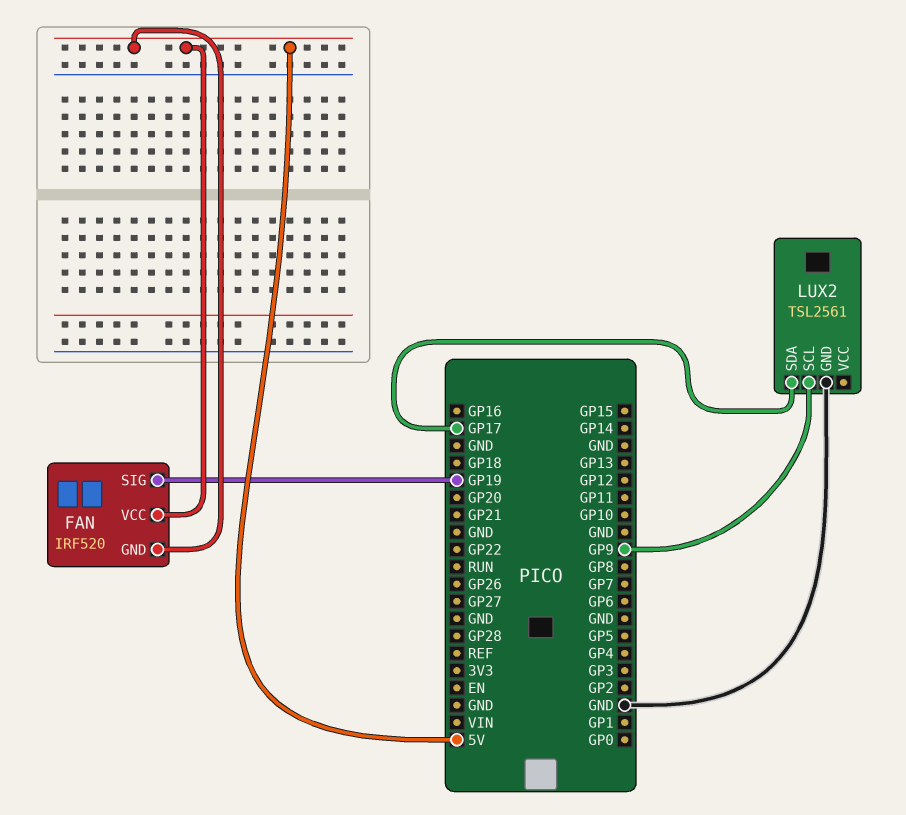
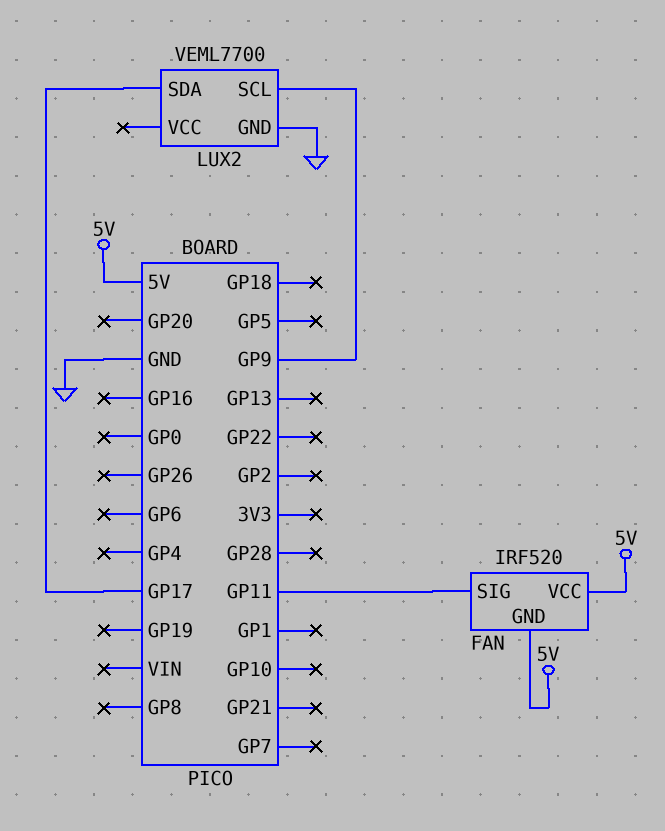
FAN pin SIG: GP19 -> GP11
LUX2: TSL2561 -> VEML7700

